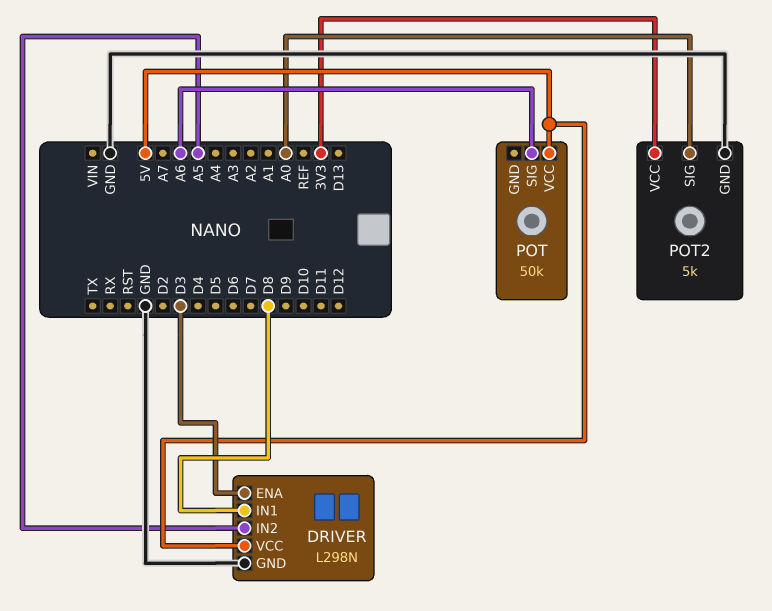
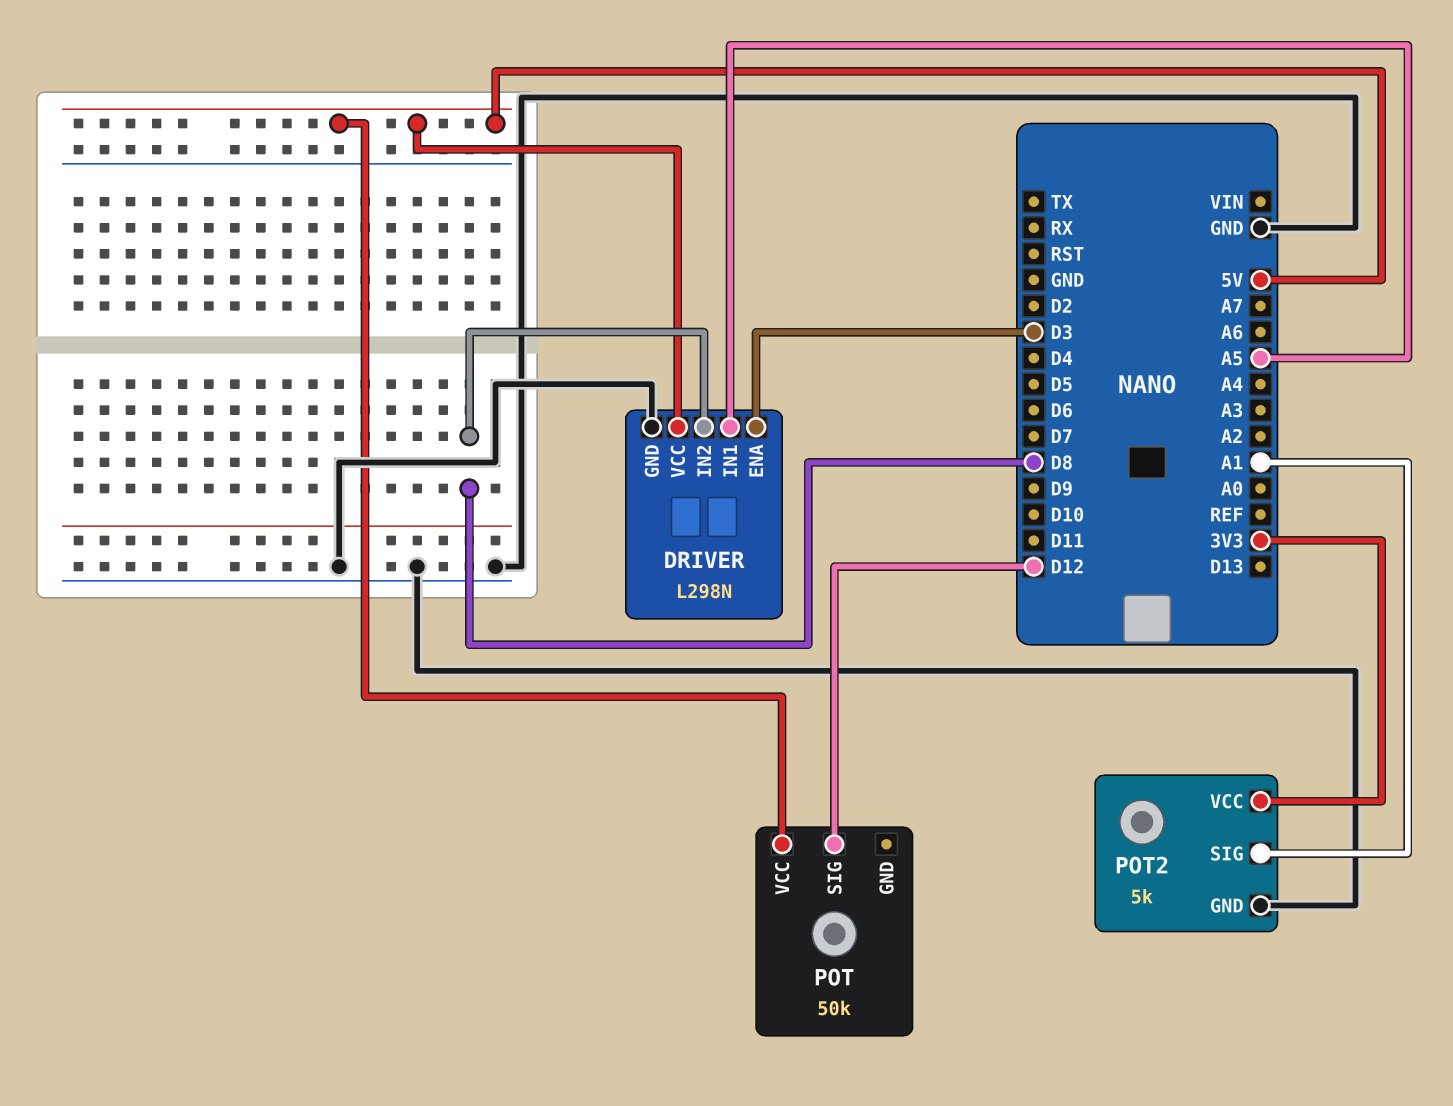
DRIVER pin IN1: D8 -> A5
DRIVER pin IN2: A5 -> D8
POT pin SIG: A6 -> D12
POT2 pin SIG: A0 -> A1

